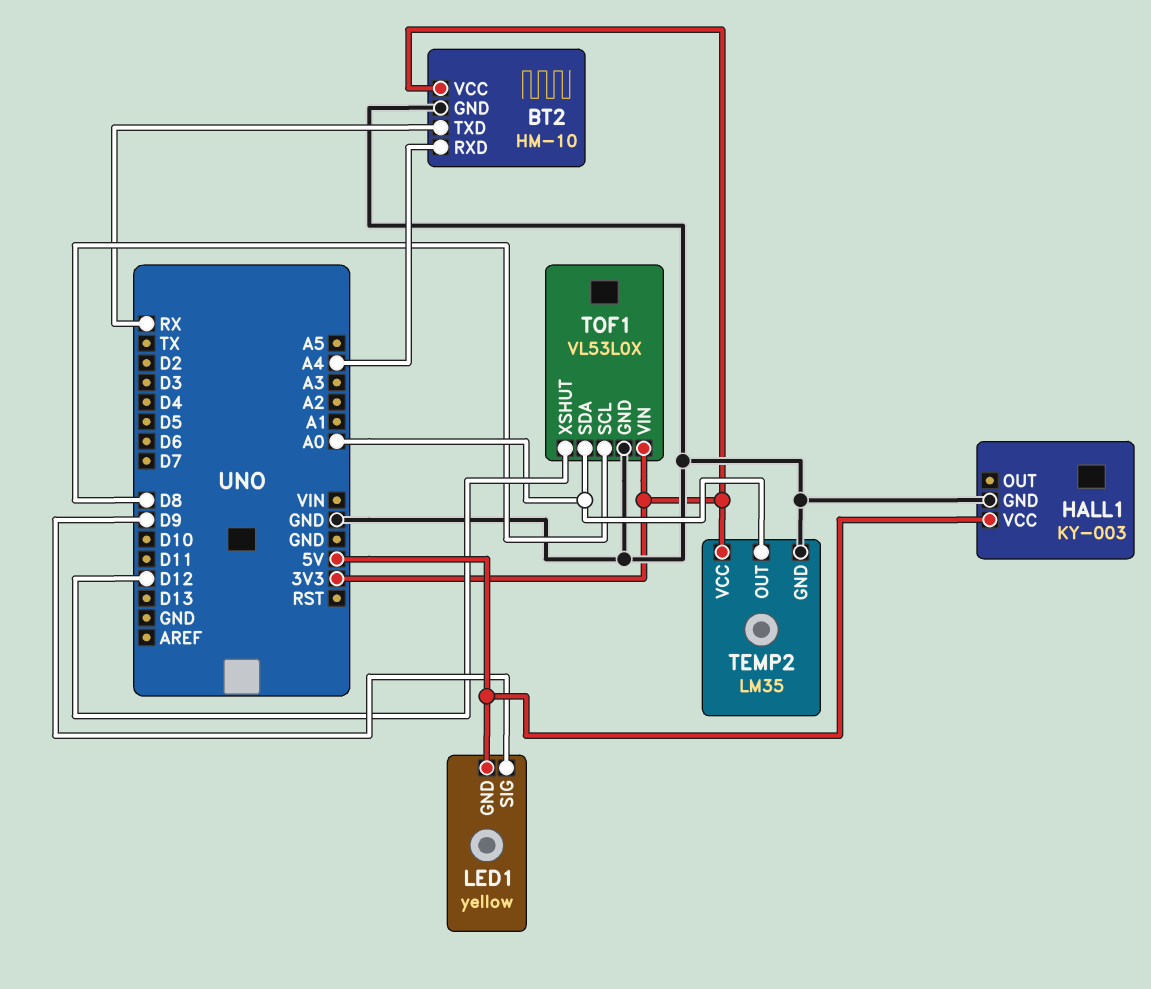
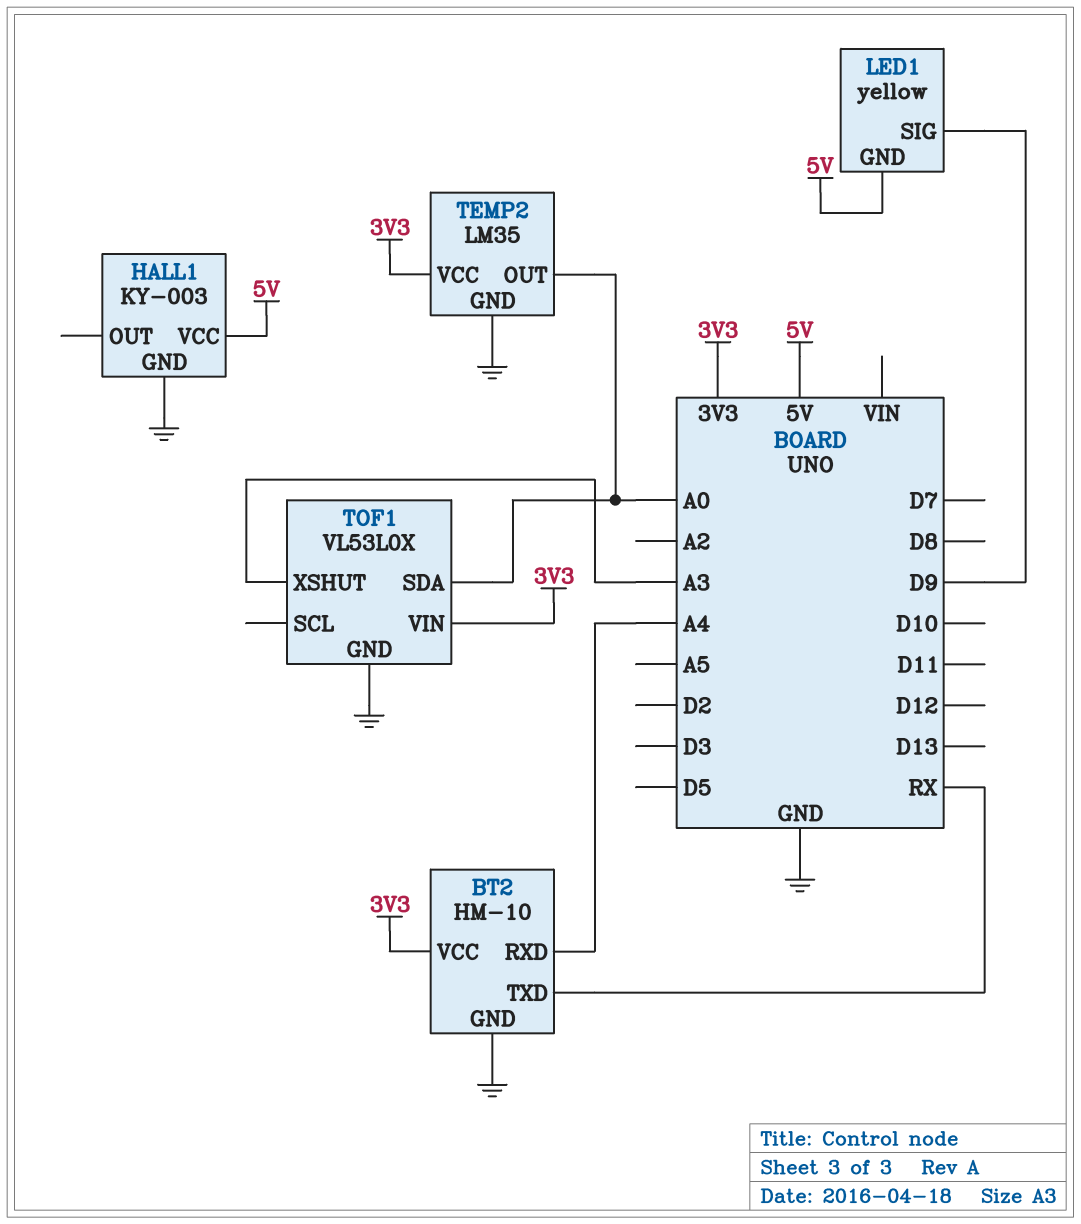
TOF1 pin SCL: D8 -> none
TOF1 pin XSHUT: D12 -> A3

